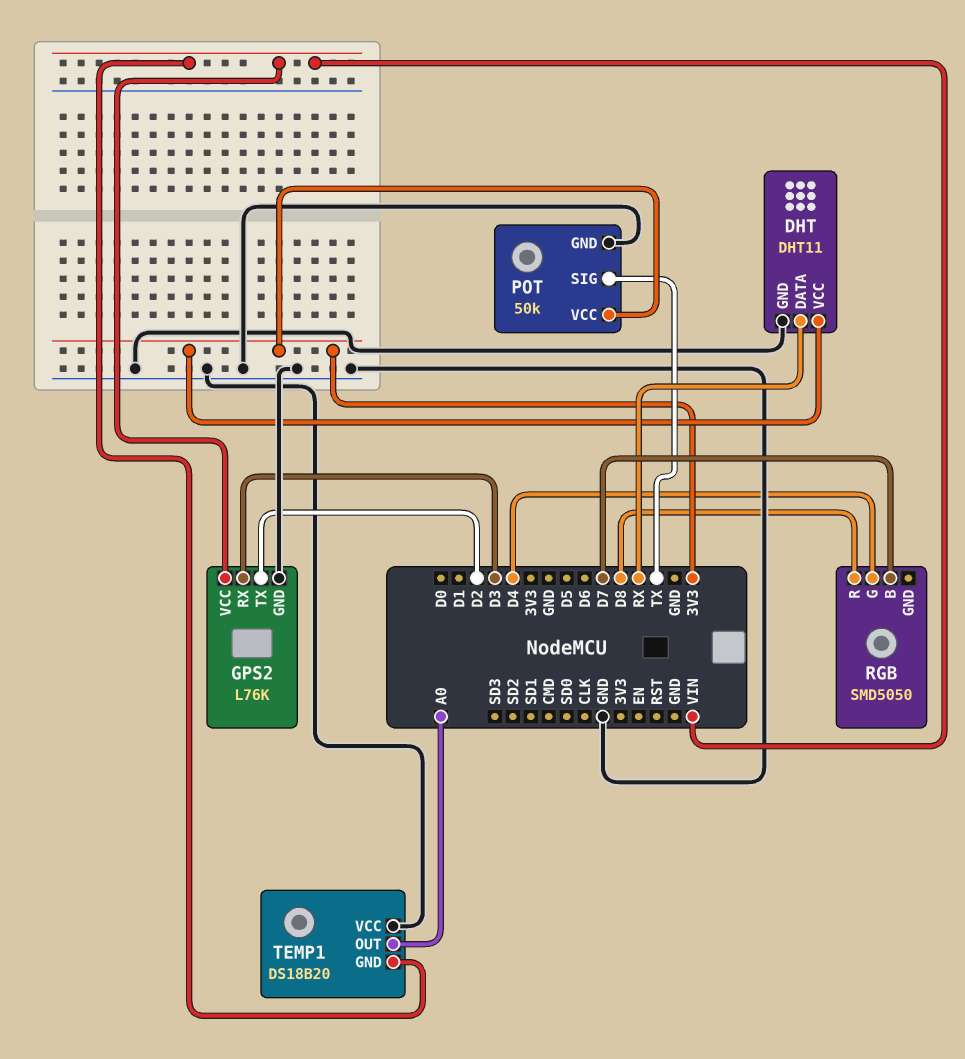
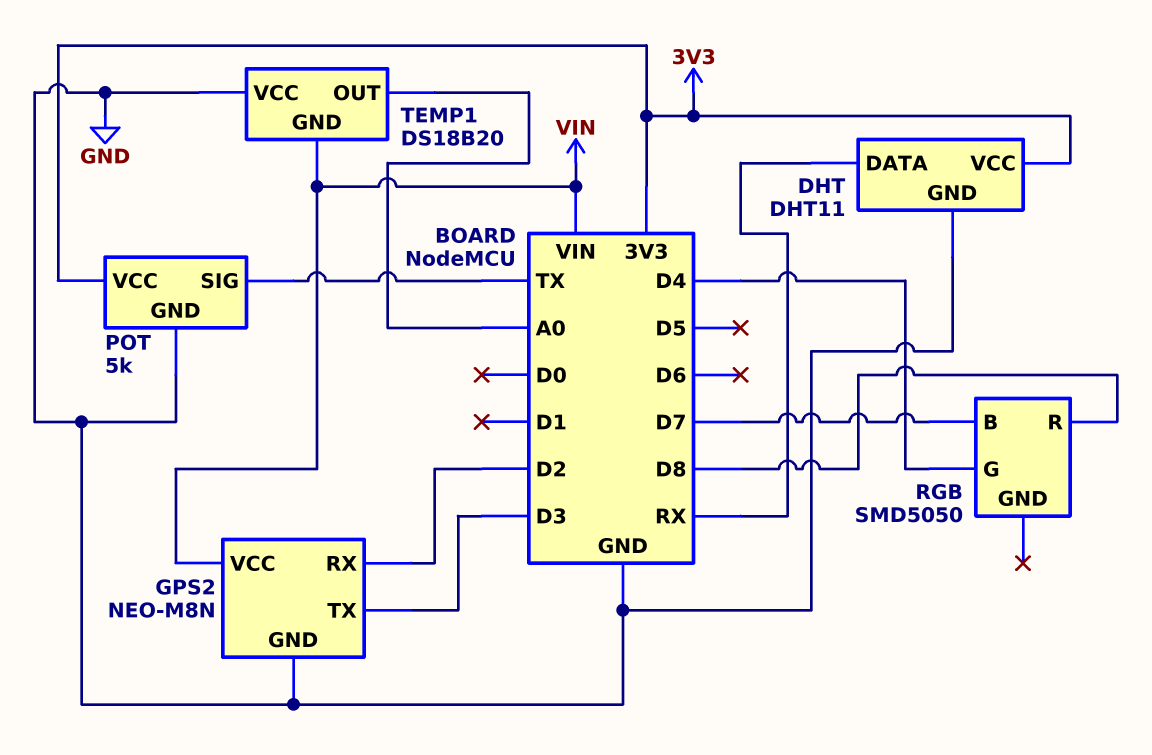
GPS2: L76K -> NEO-M8N
GPS2 pin RX: D3 -> D2
GPS2 pin TX: D2 -> D3
POT: 50k -> 5k

